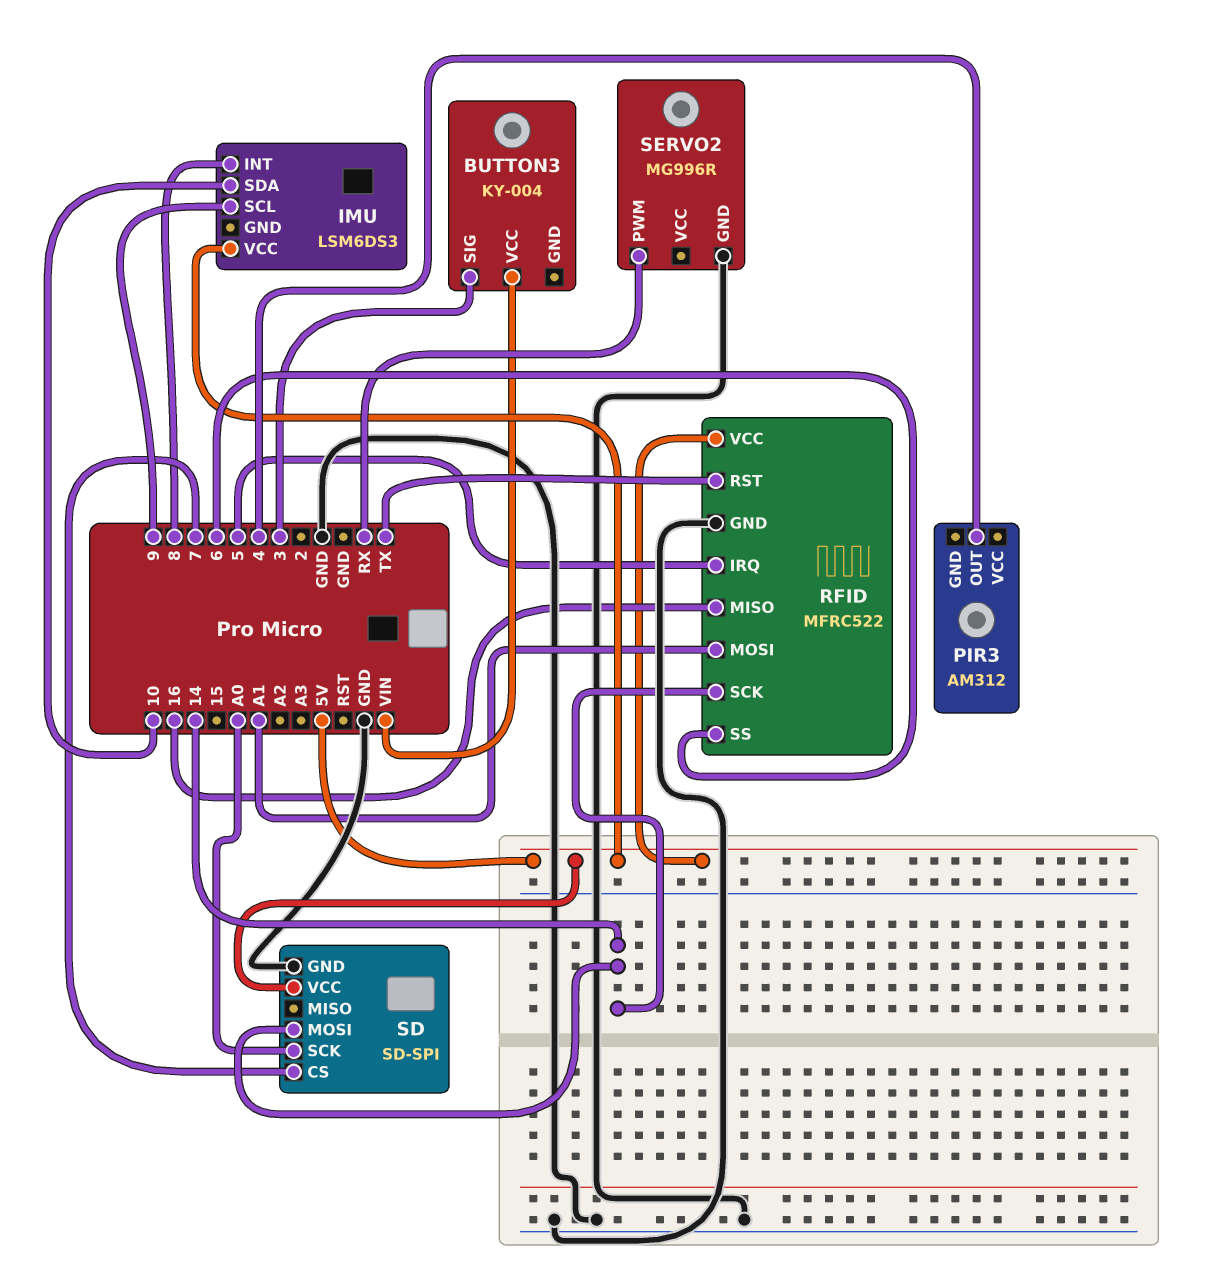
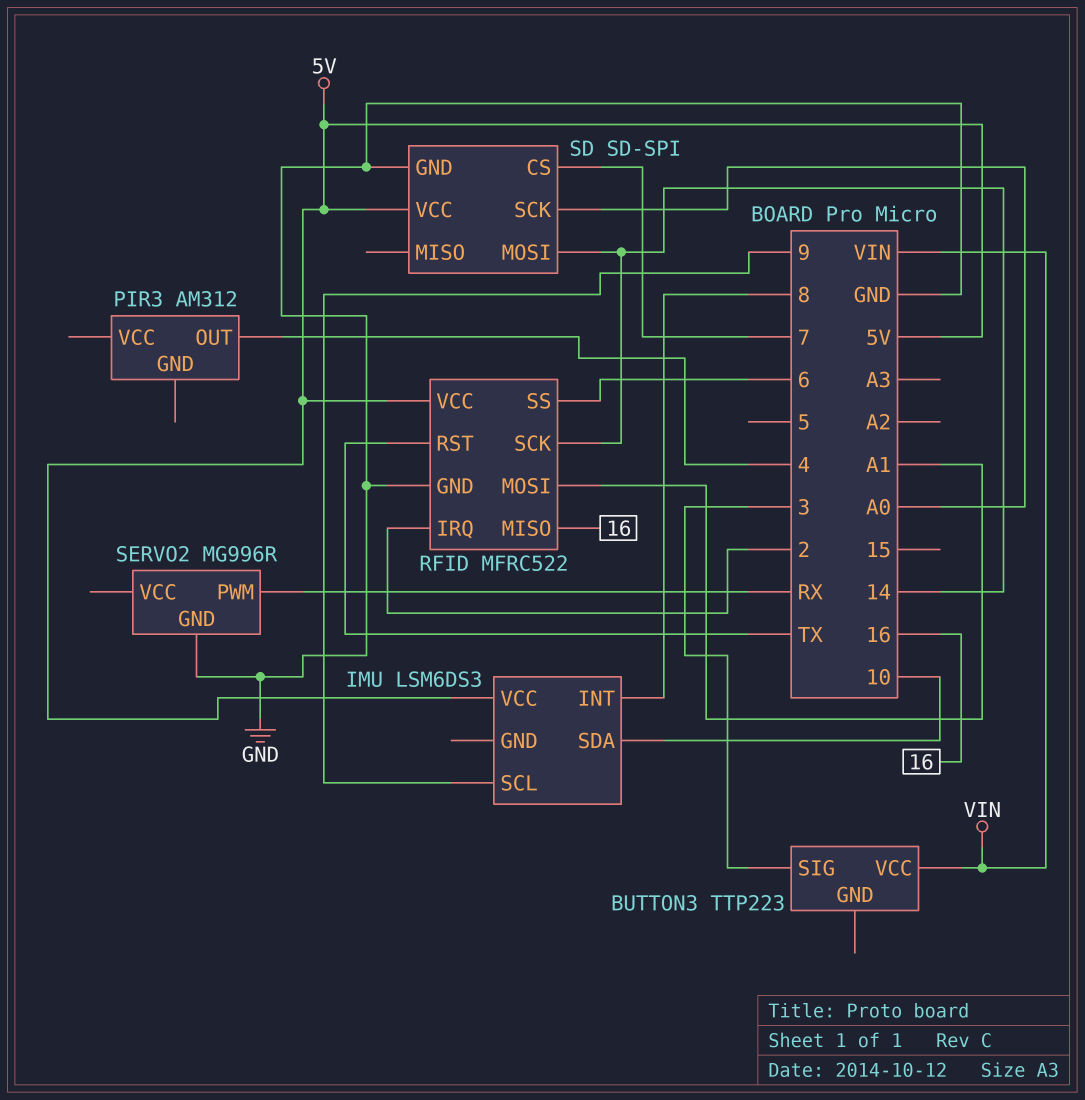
BUTTON3: KY-004 -> TTP223
RFID pin IRQ: 5 -> 2

